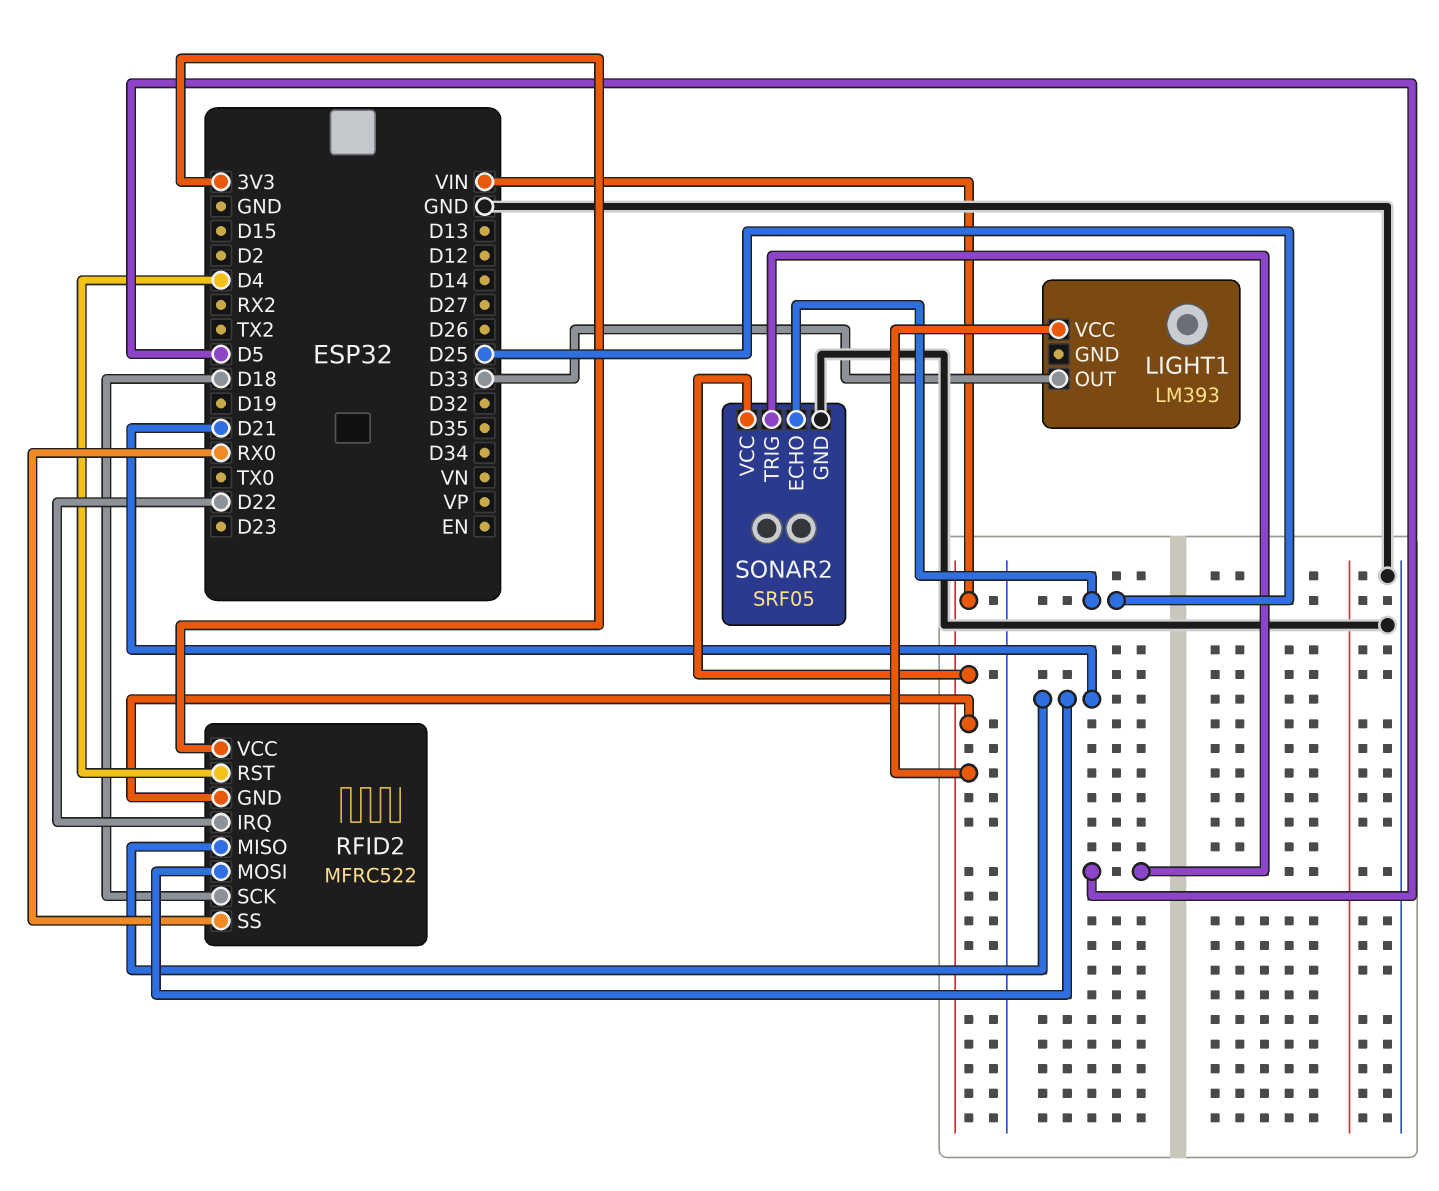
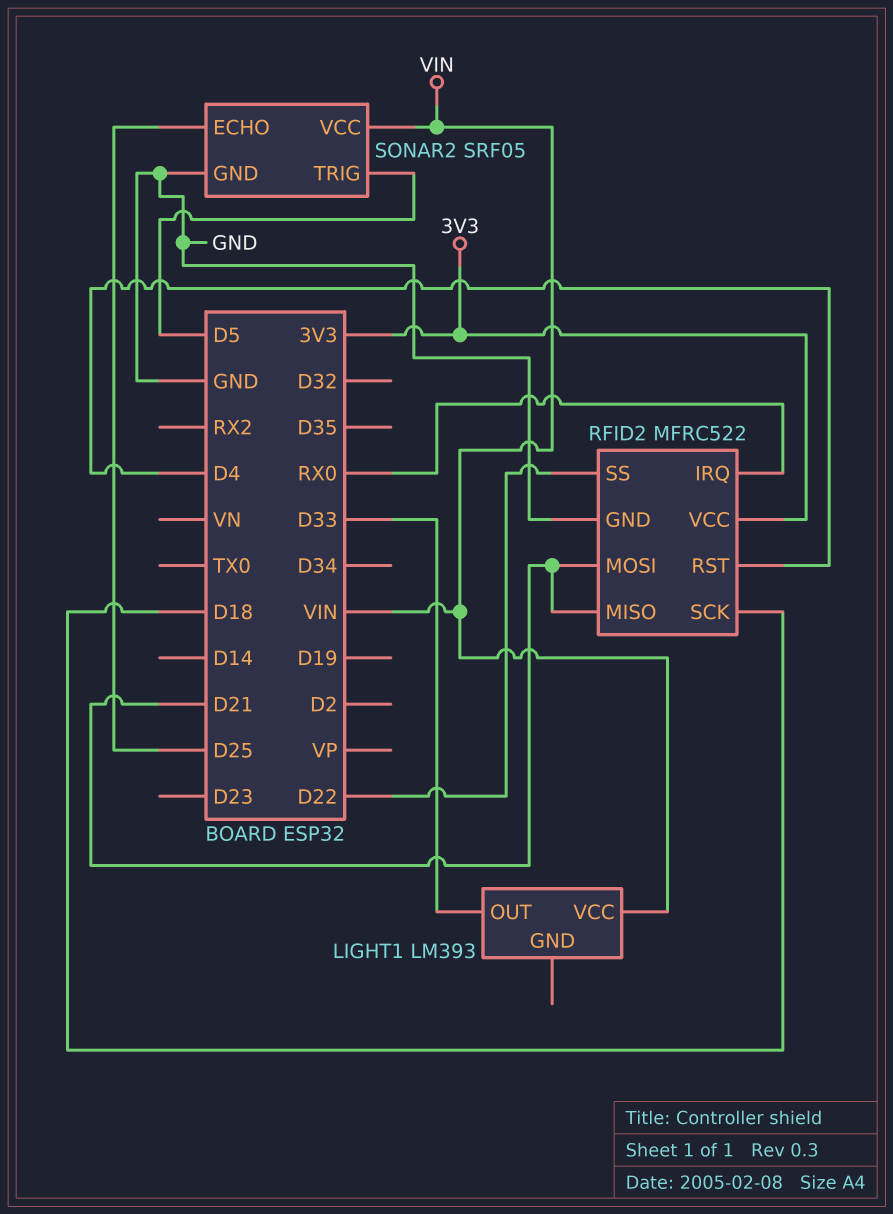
RFID2 pin GND: VIN -> GND
RFID2 pin IRQ: D22 -> RX0
RFID2 pin SS: RX0 -> D22

